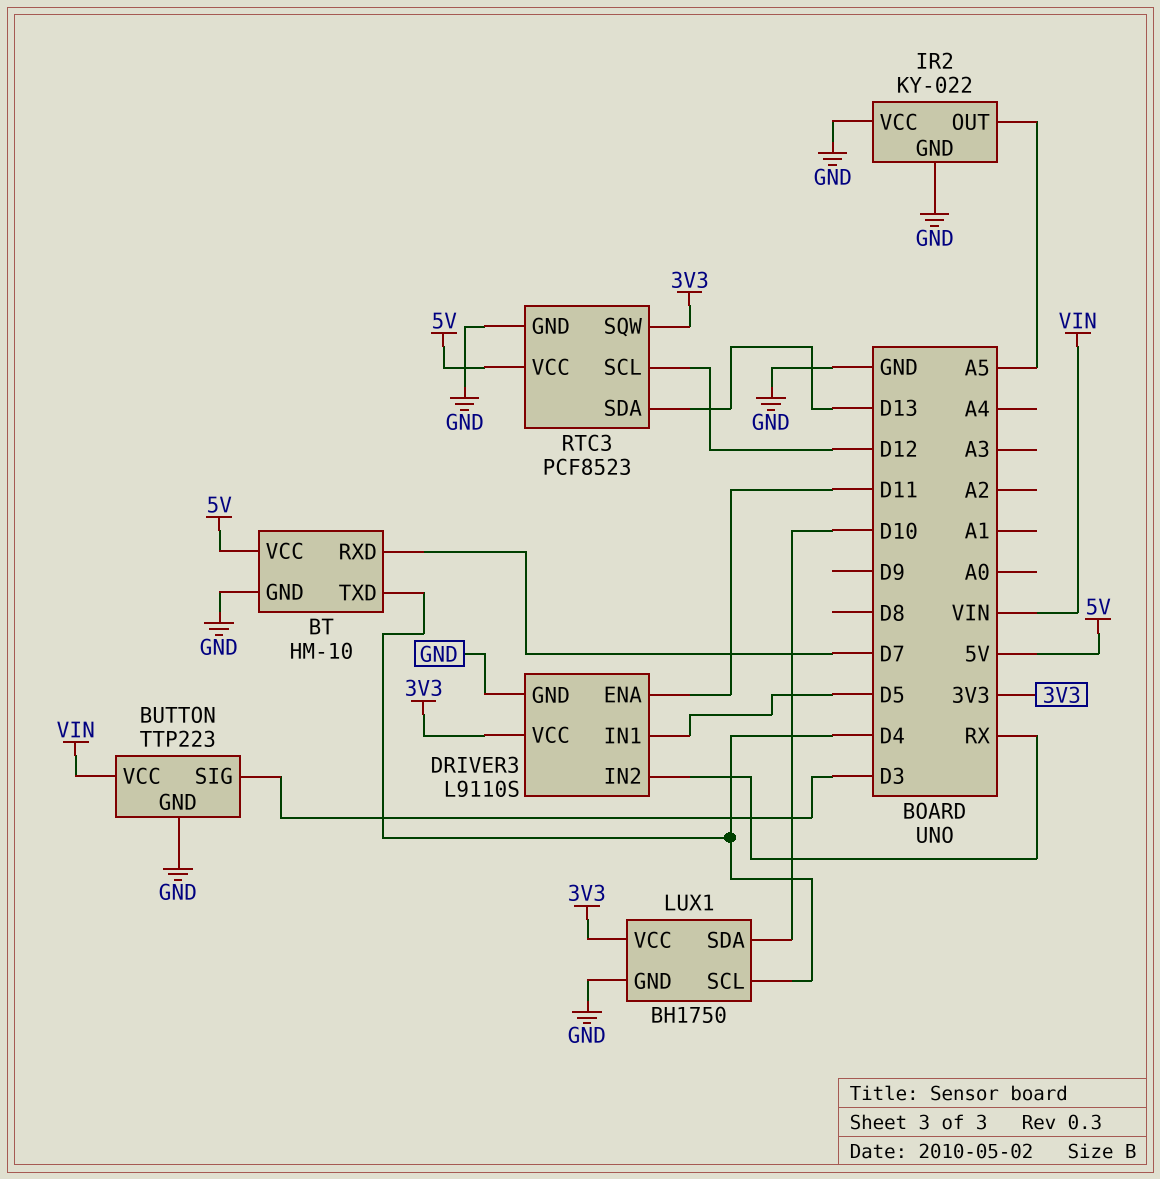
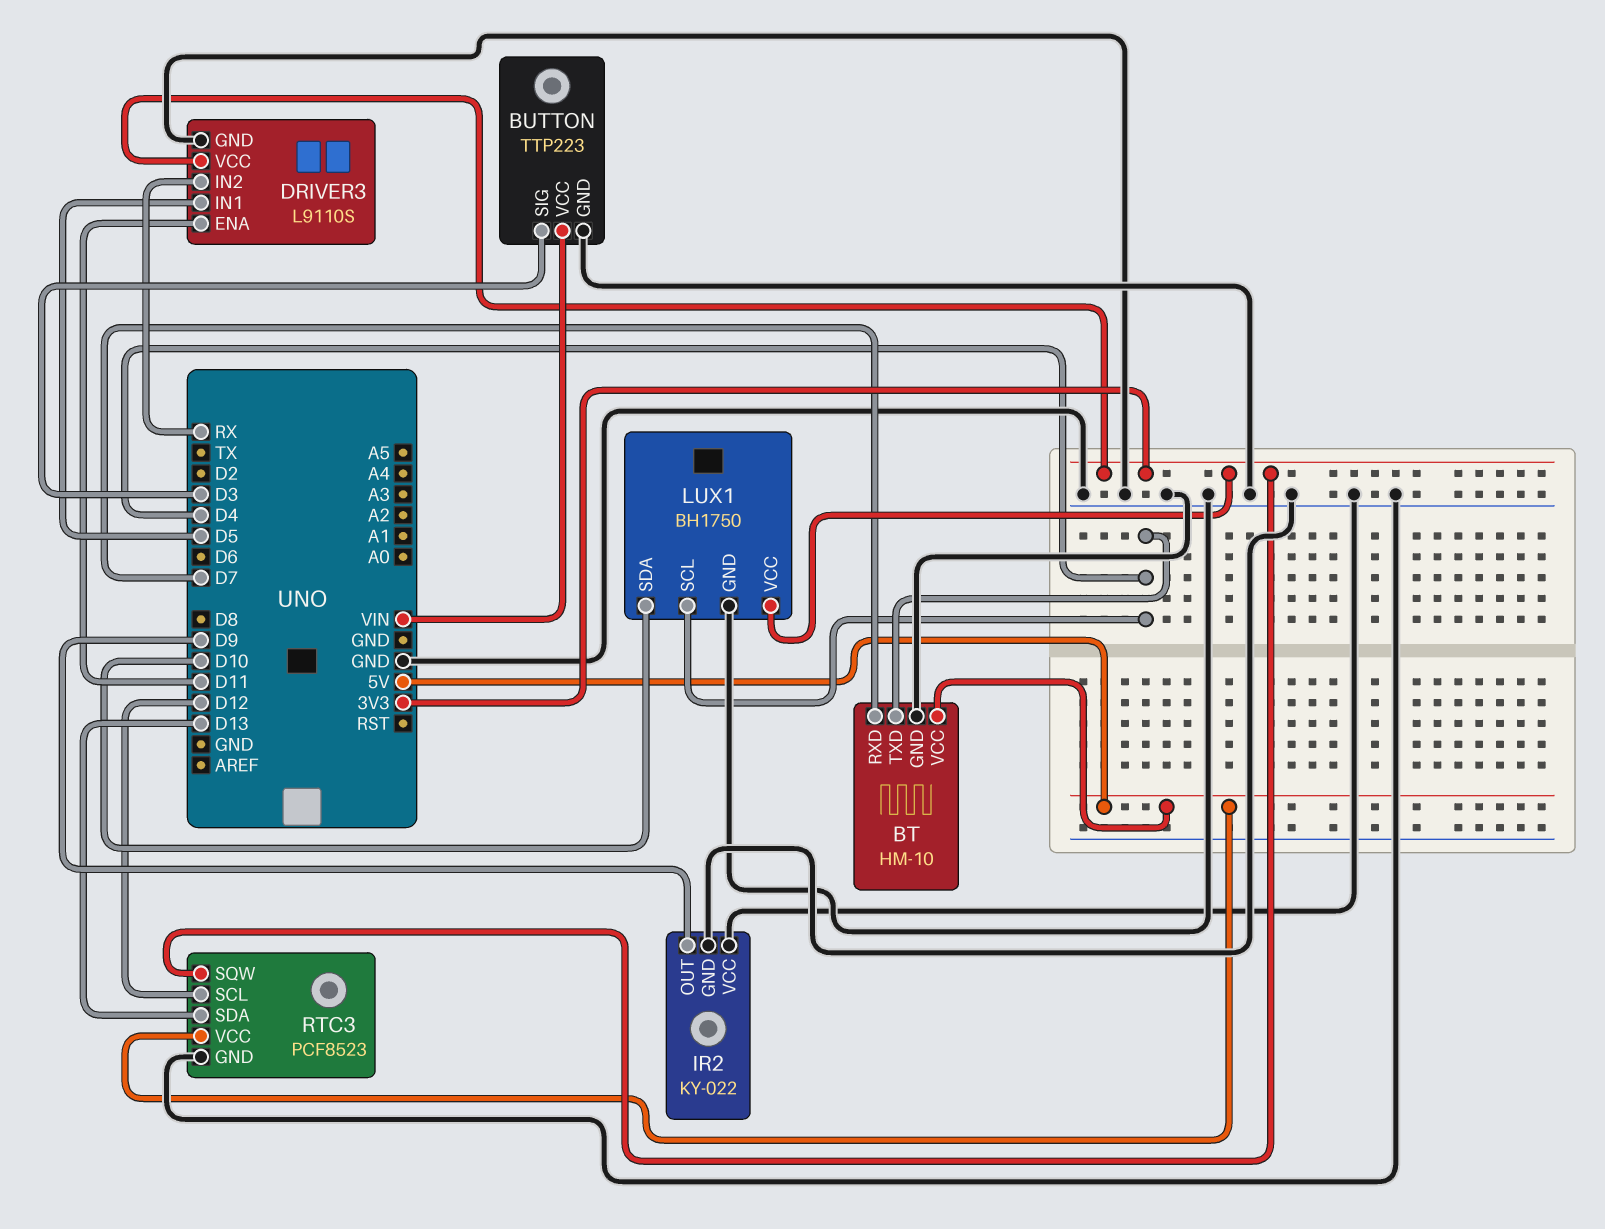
IR2 pin OUT: A5 -> D9

